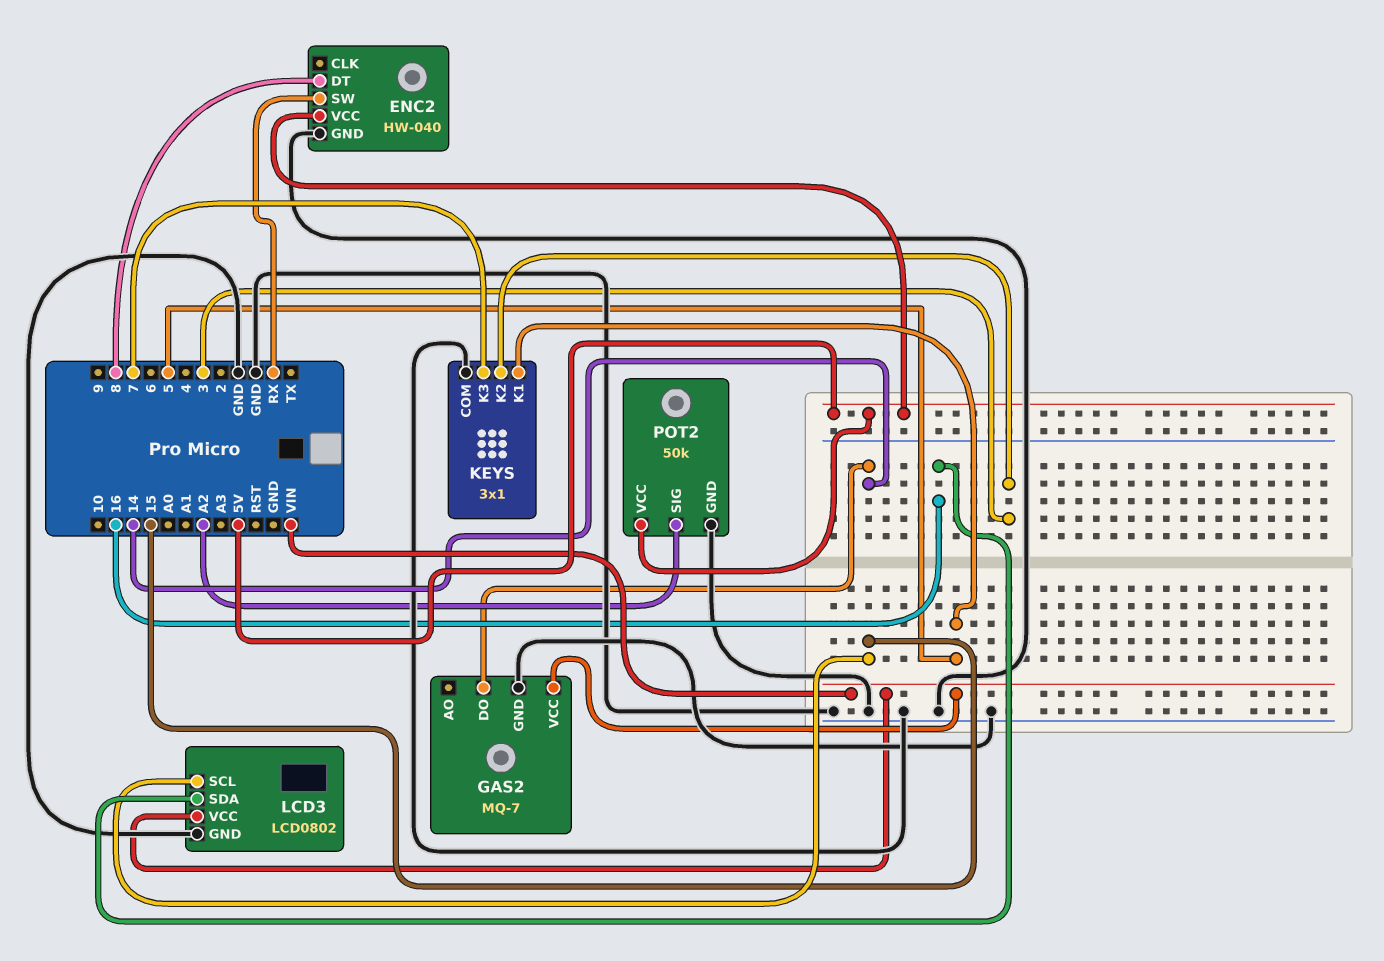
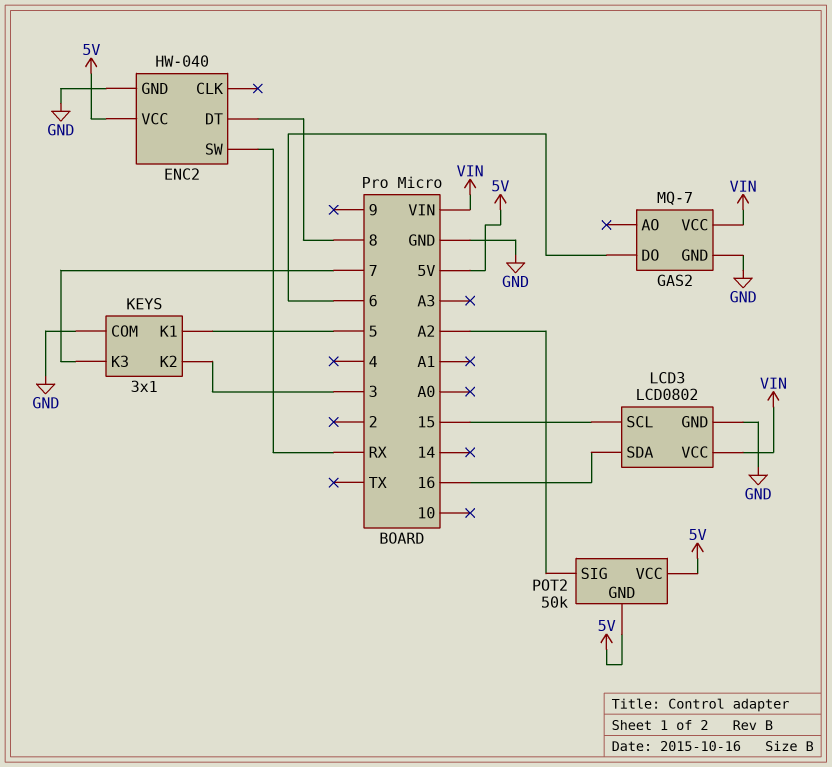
GAS2 pin DO: 14 -> 6
POT2 pin GND: GND -> 5V

